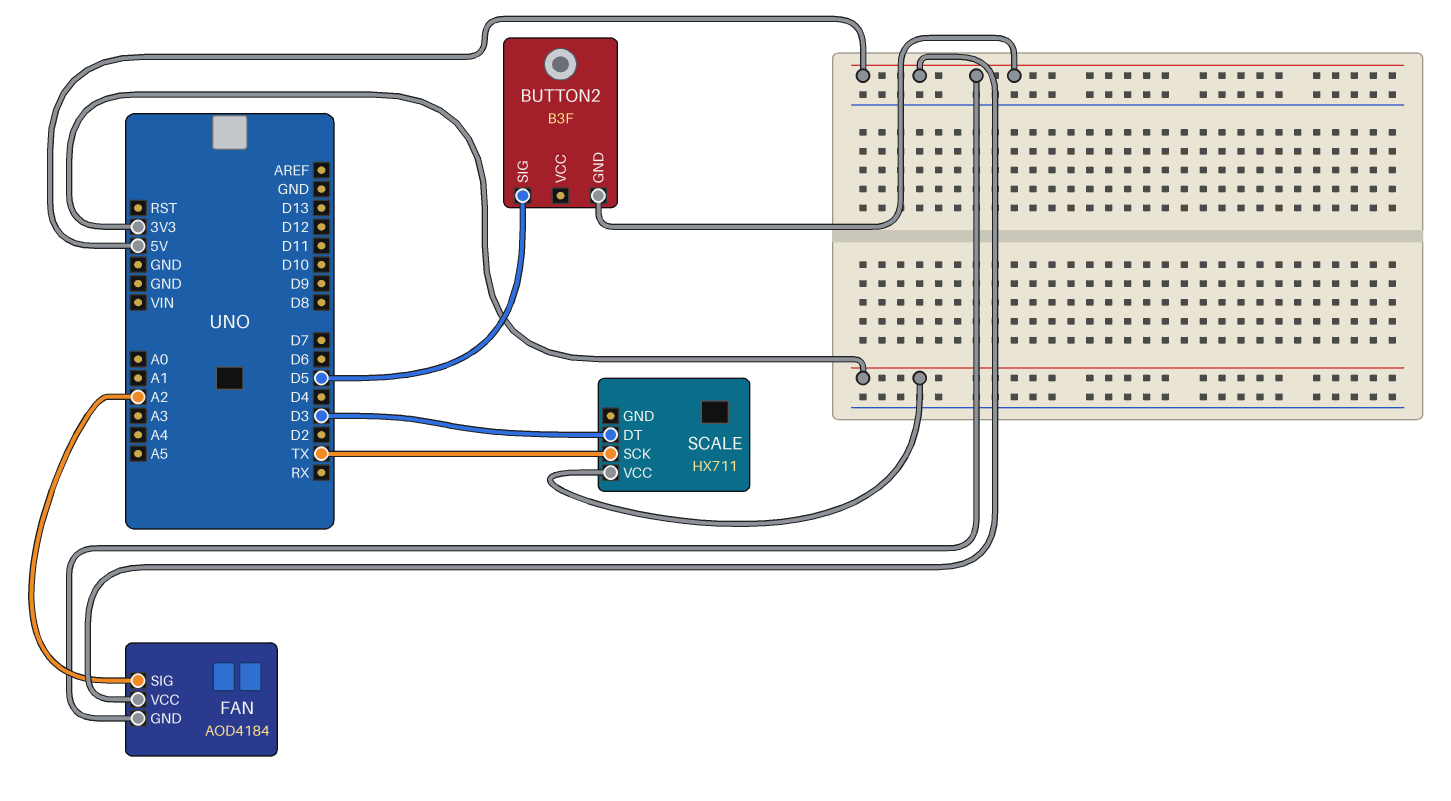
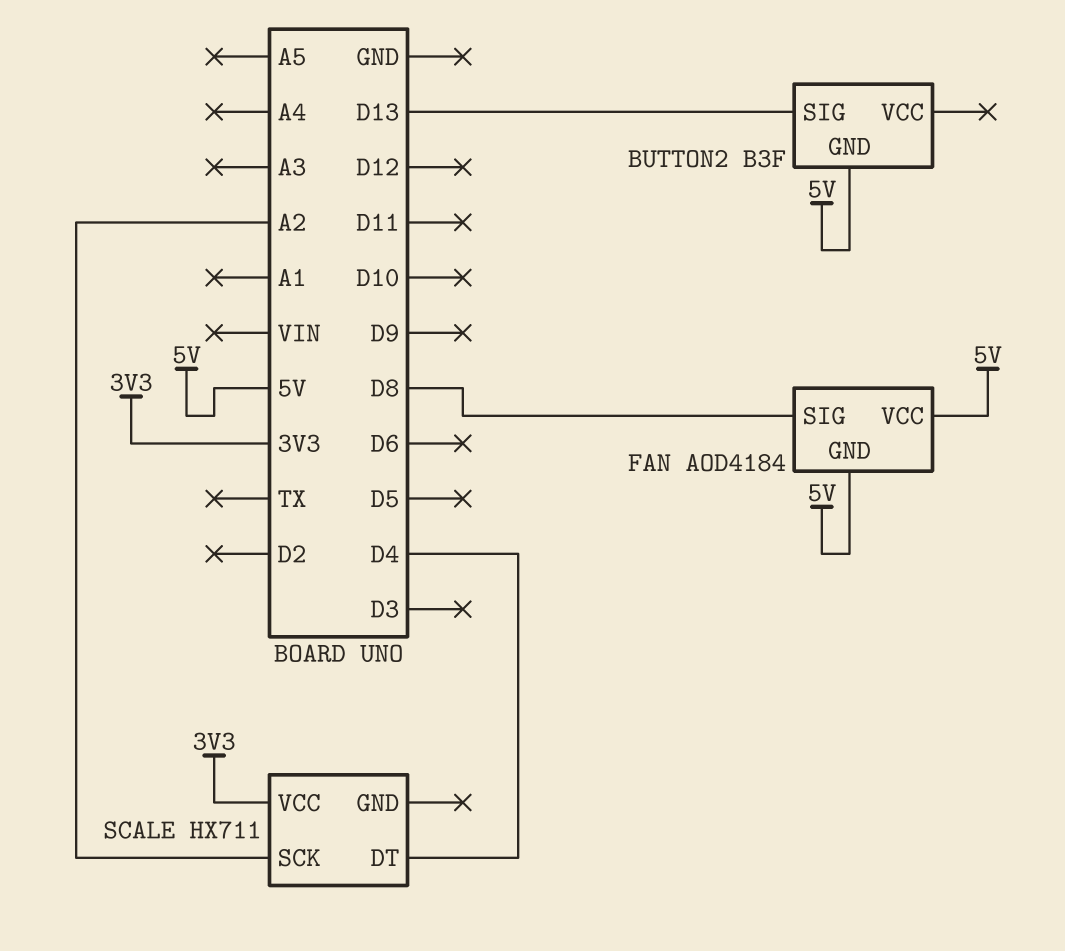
BUTTON2 pin SIG: D5 -> D13
FAN pin SIG: A2 -> D8
SCALE pin DT: D3 -> D4
SCALE pin SCK: TX -> A2

